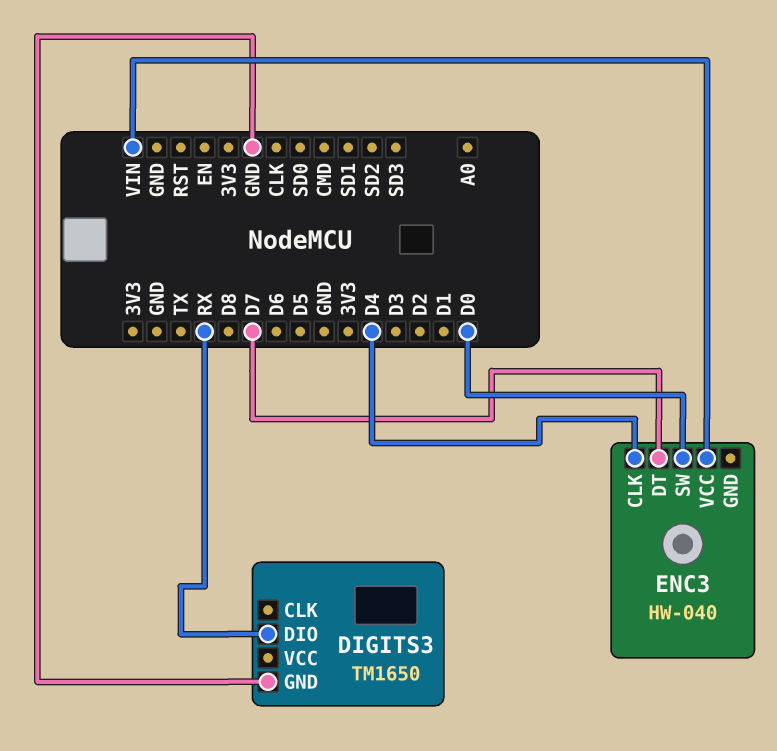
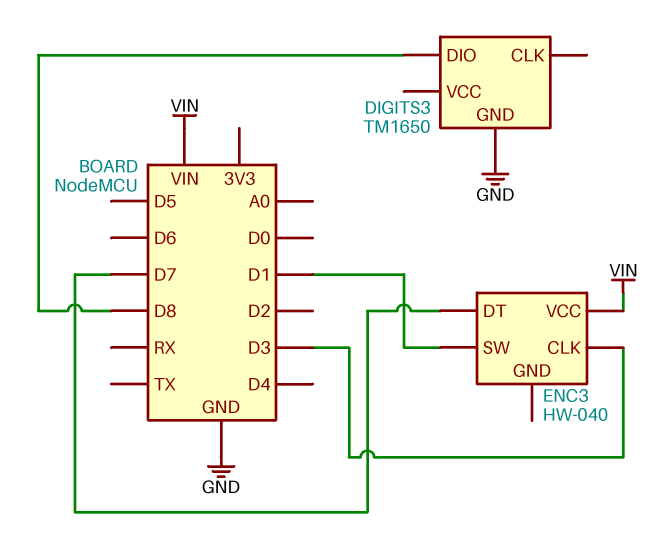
DIGITS3 pin DIO: RX -> D8
ENC3 pin CLK: D4 -> D3
ENC3 pin SW: D0 -> D1

